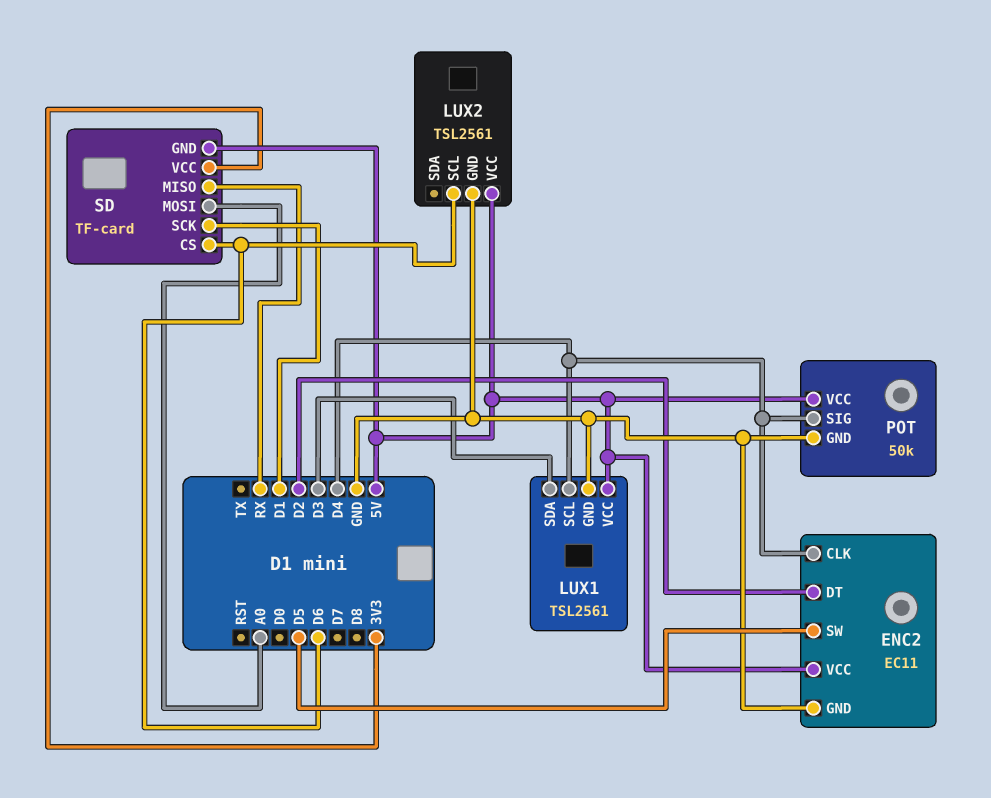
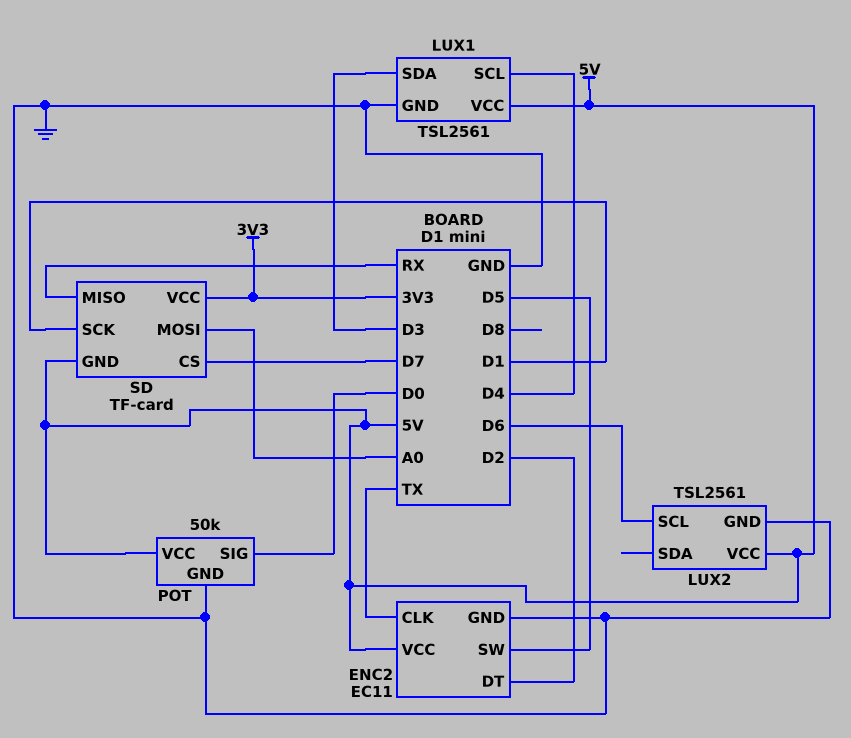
ENC2 pin CLK: D4 -> TX
POT pin SIG: D4 -> D0
SD pin CS: D6 -> D7

